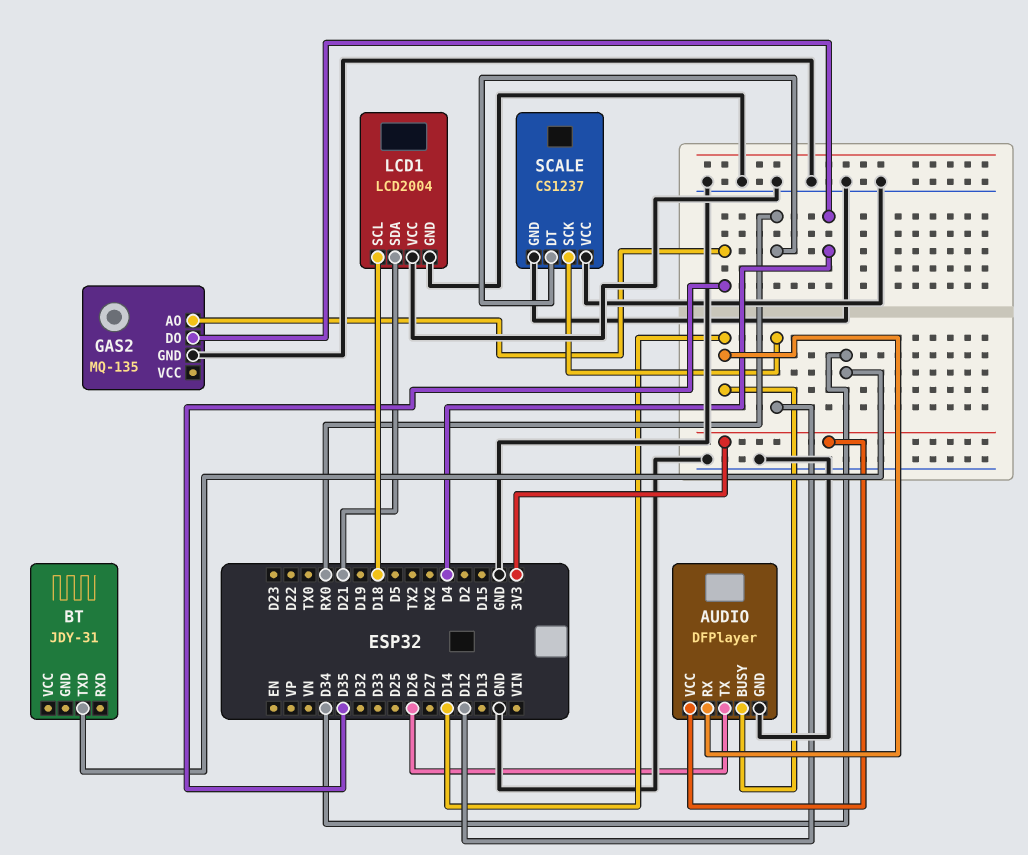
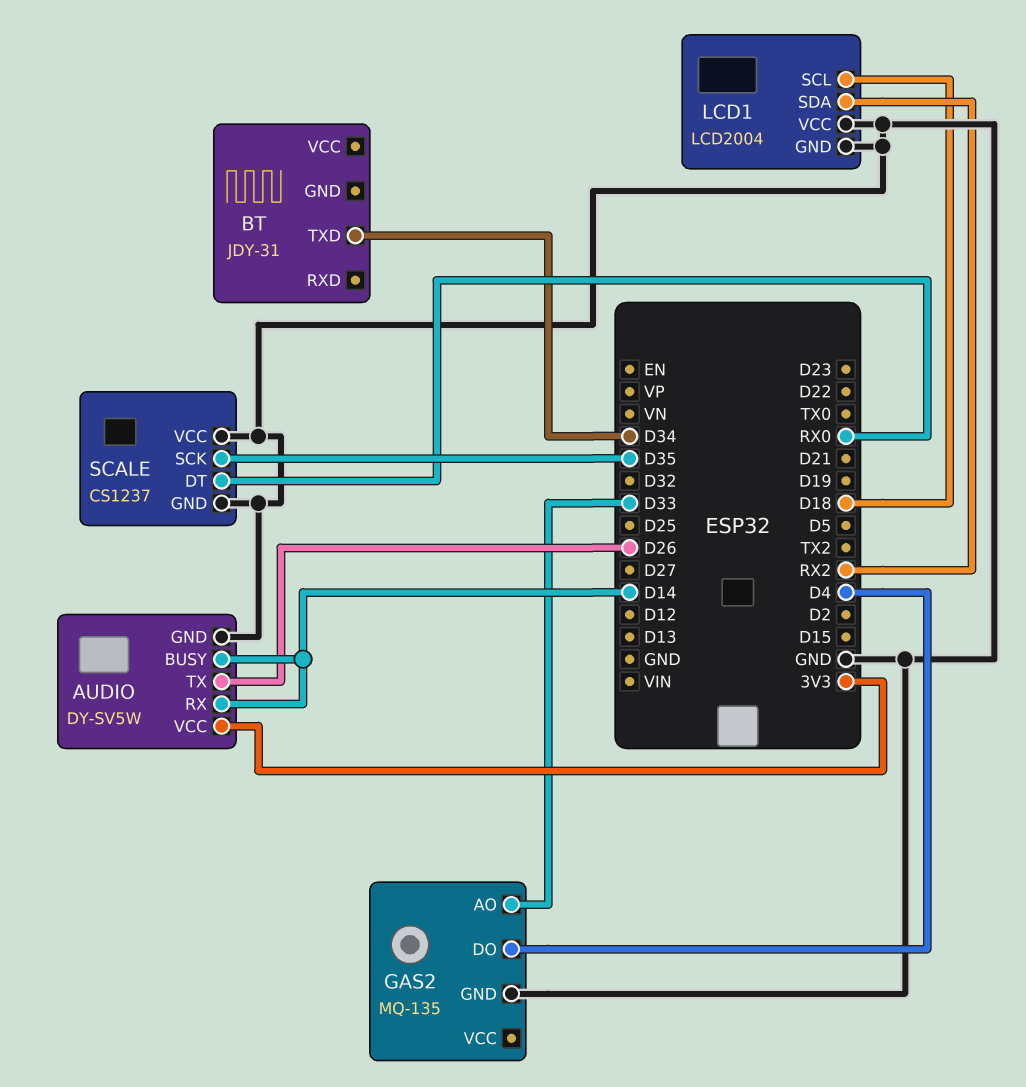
AUDIO: DFPlayer -> DY-SV5W
GAS2 pin AO: D35 -> D33
LCD1 pin SDA: D21 -> RX2
SCALE pin SCK: D12 -> D35

